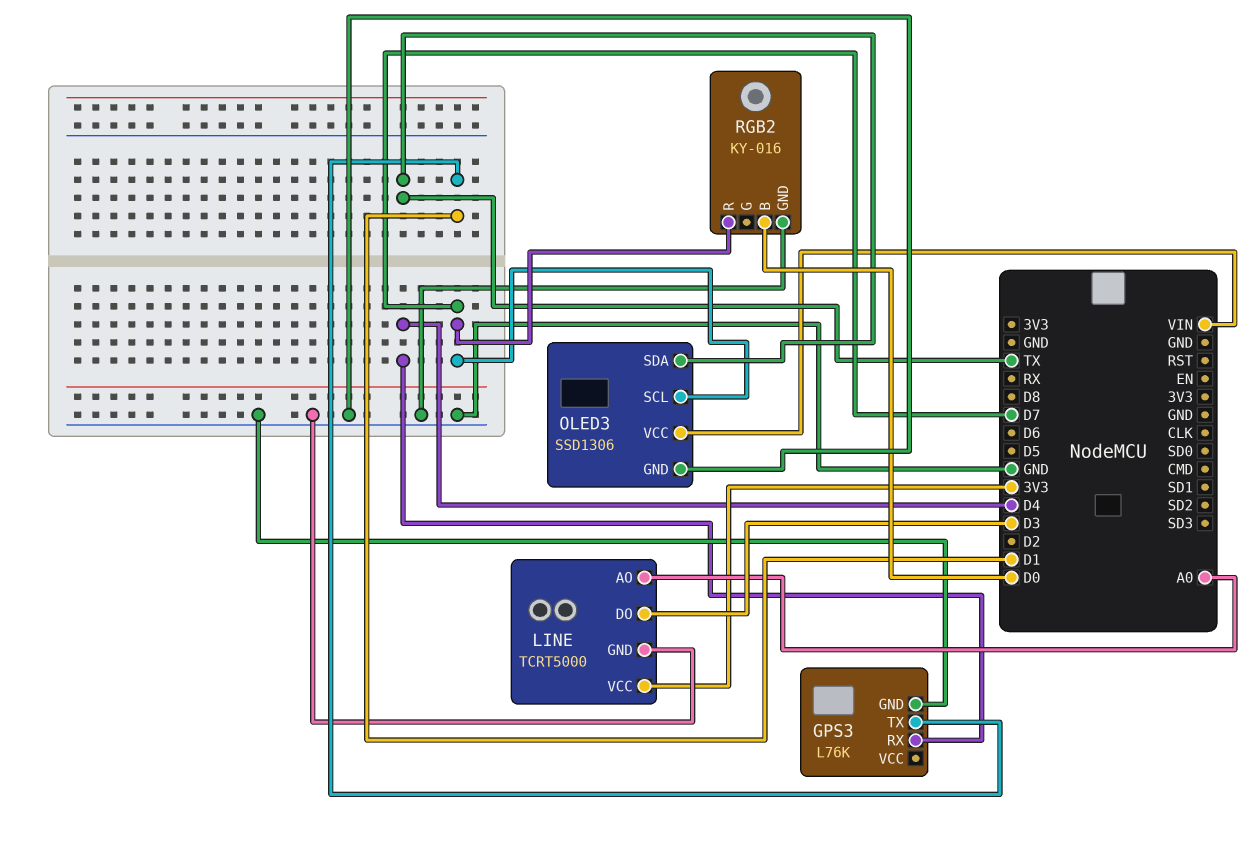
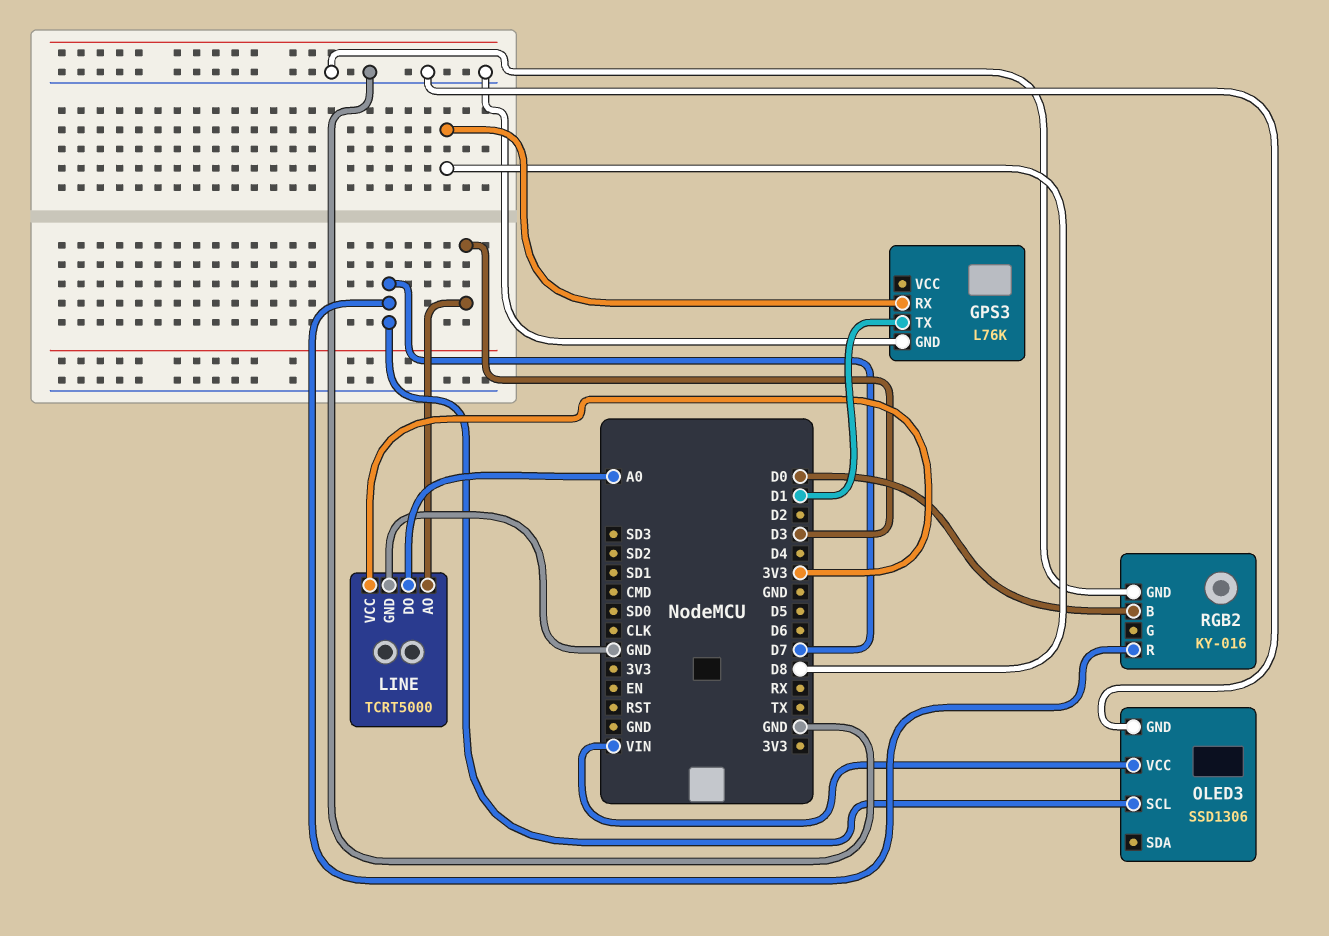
GPS3 pin RX: D4 -> D8
LINE pin AO: A0 -> D3
LINE pin DO: D3 -> A0
OLED3 pin SDA: TX -> none

